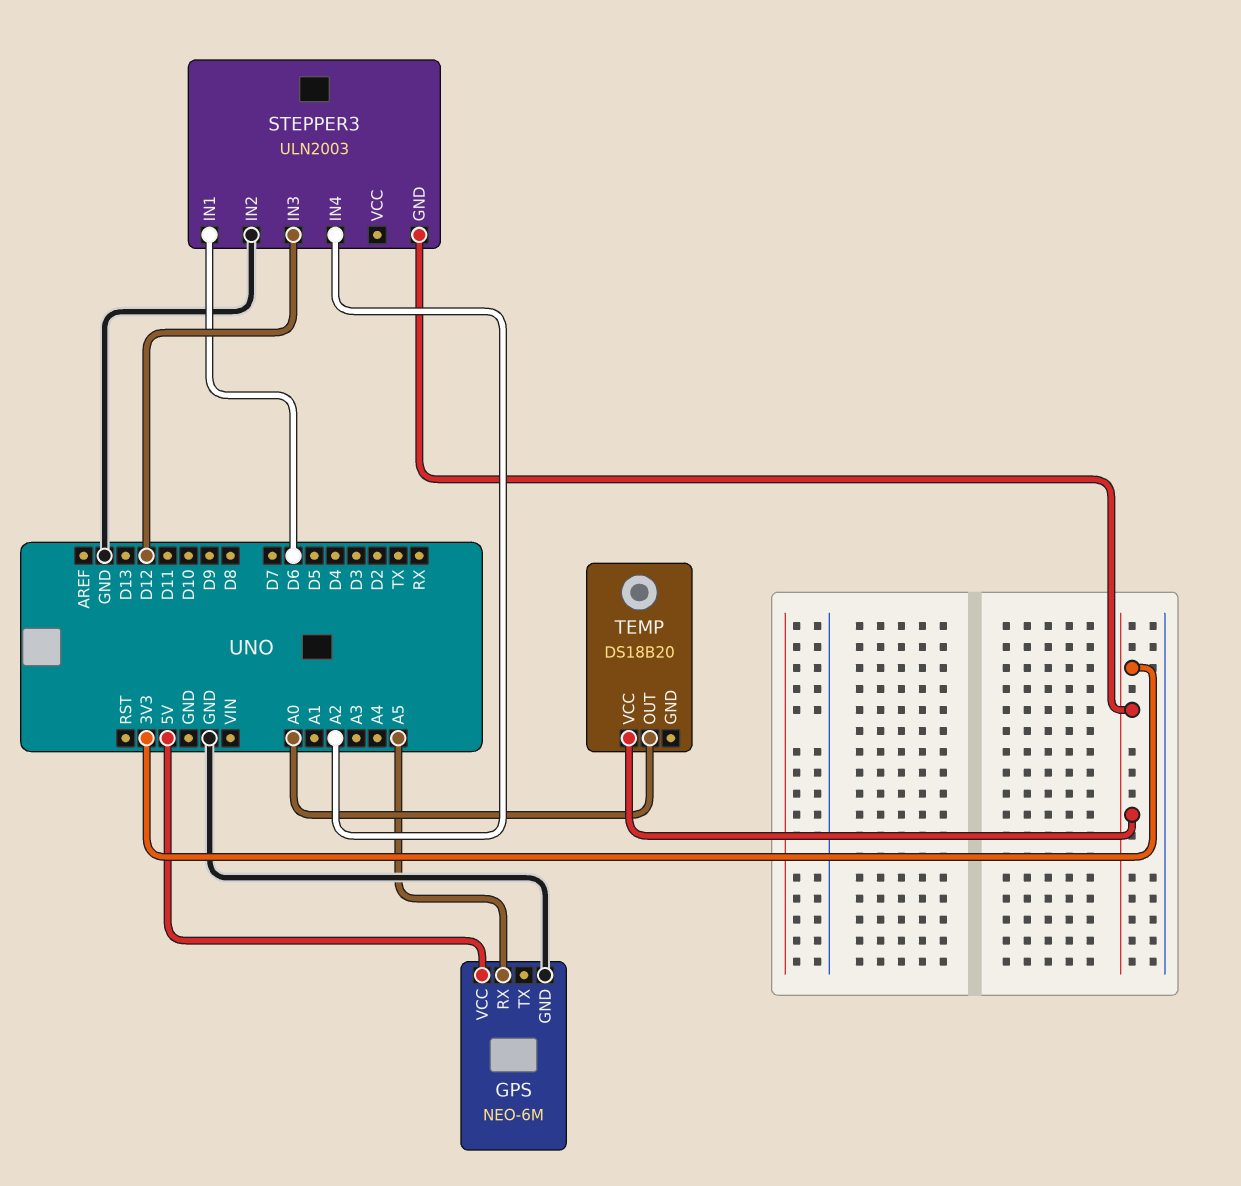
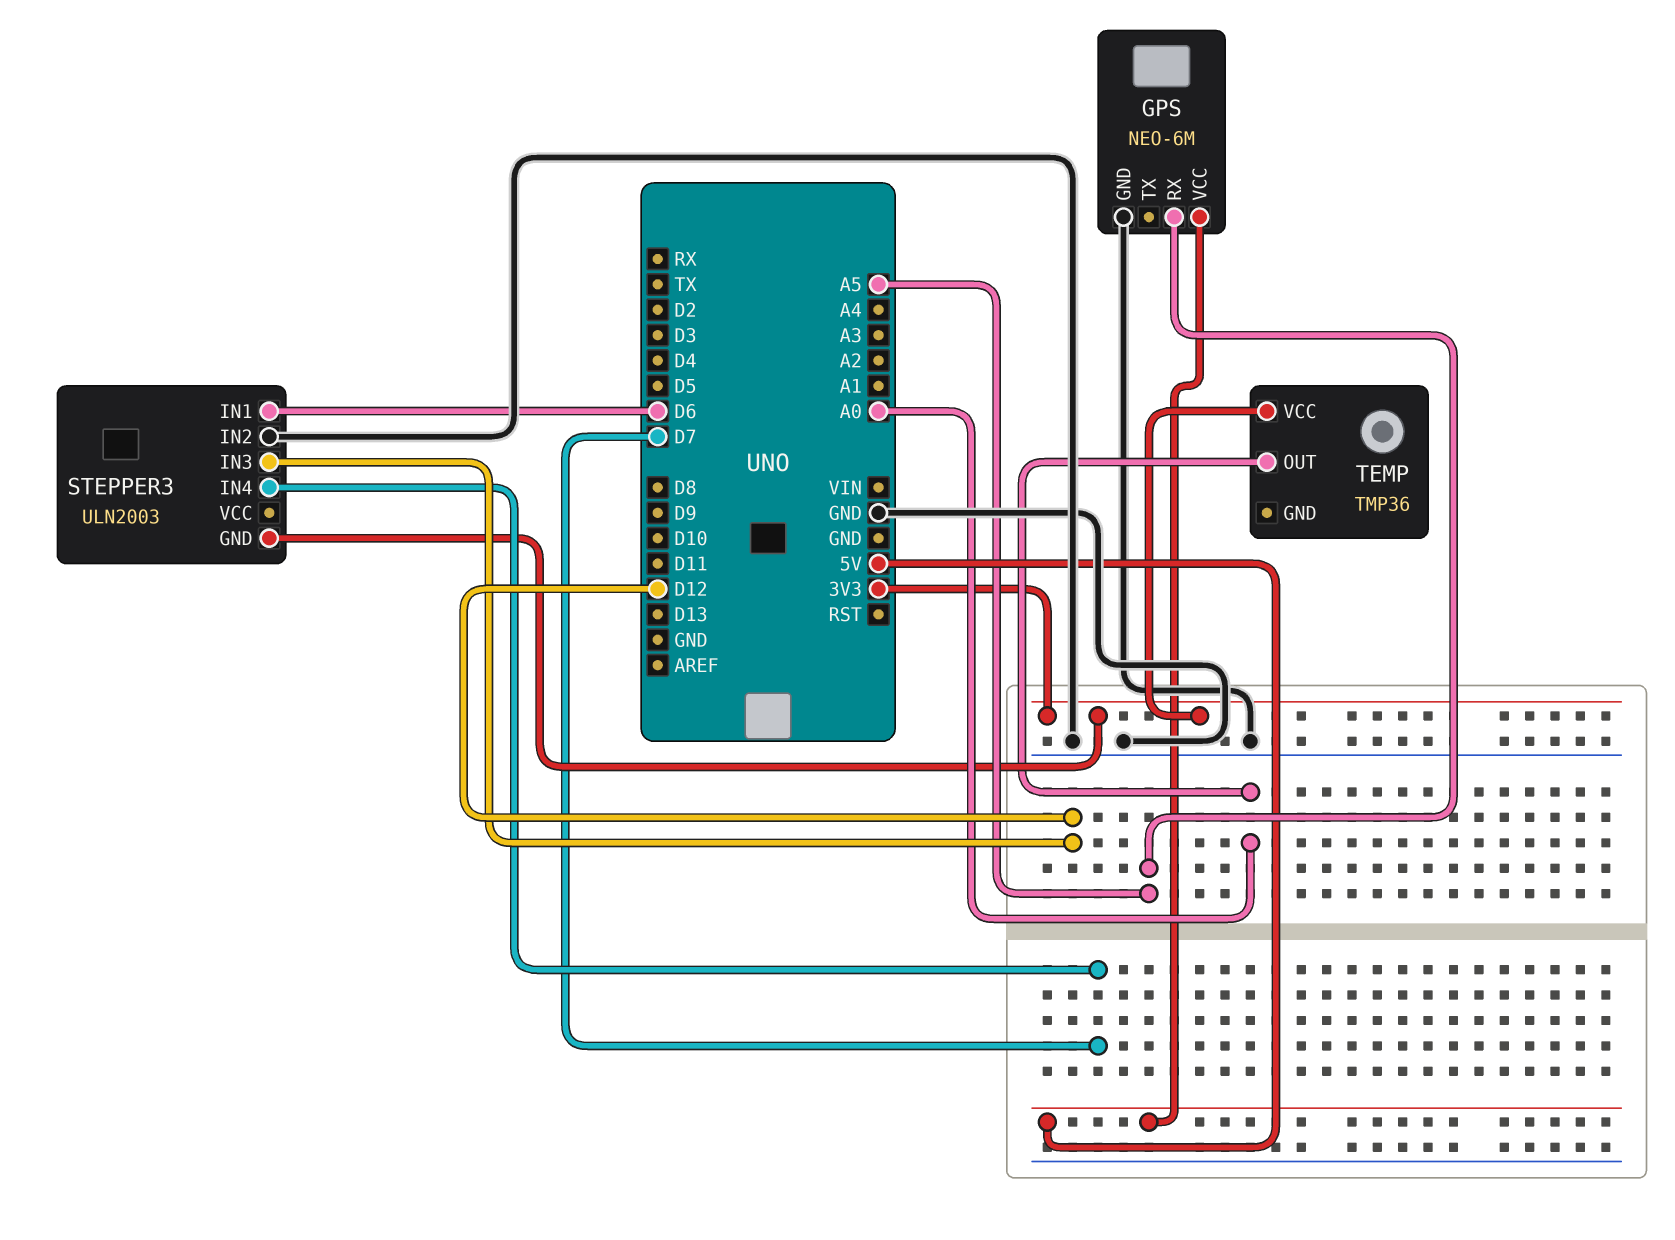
STEPPER3 pin IN4: A2 -> D7
TEMP: DS18B20 -> TMP36

